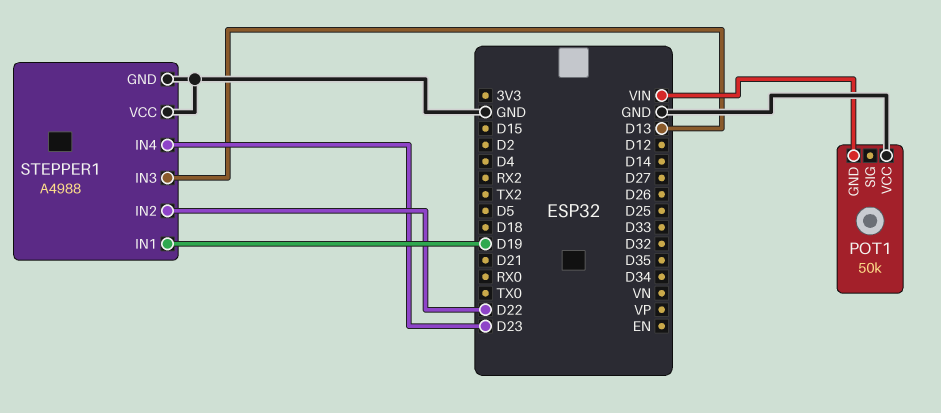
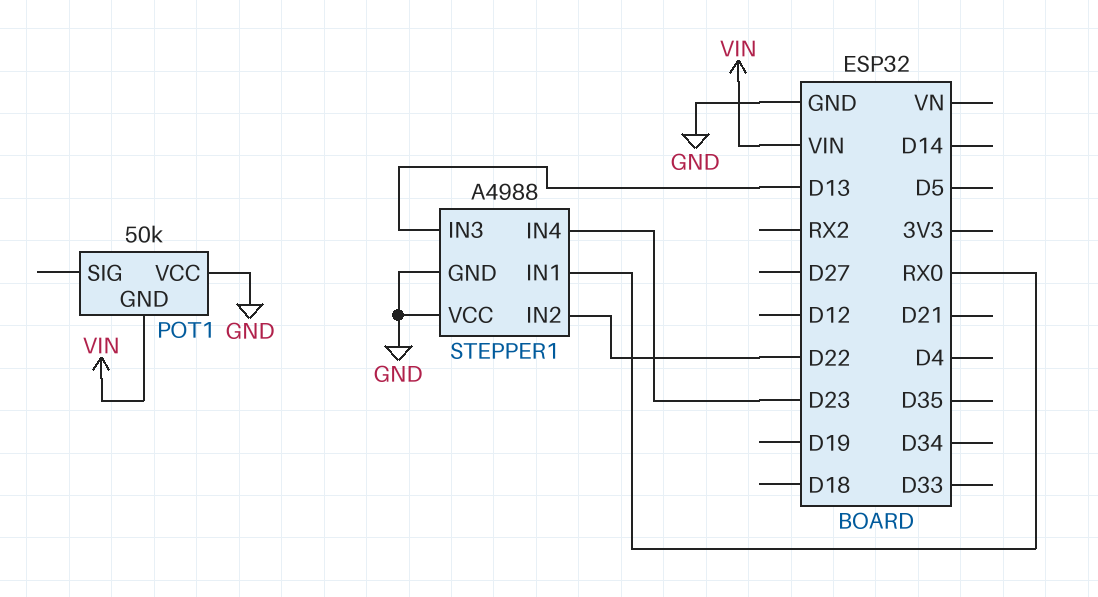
STEPPER1 pin IN1: D19 -> RX0

